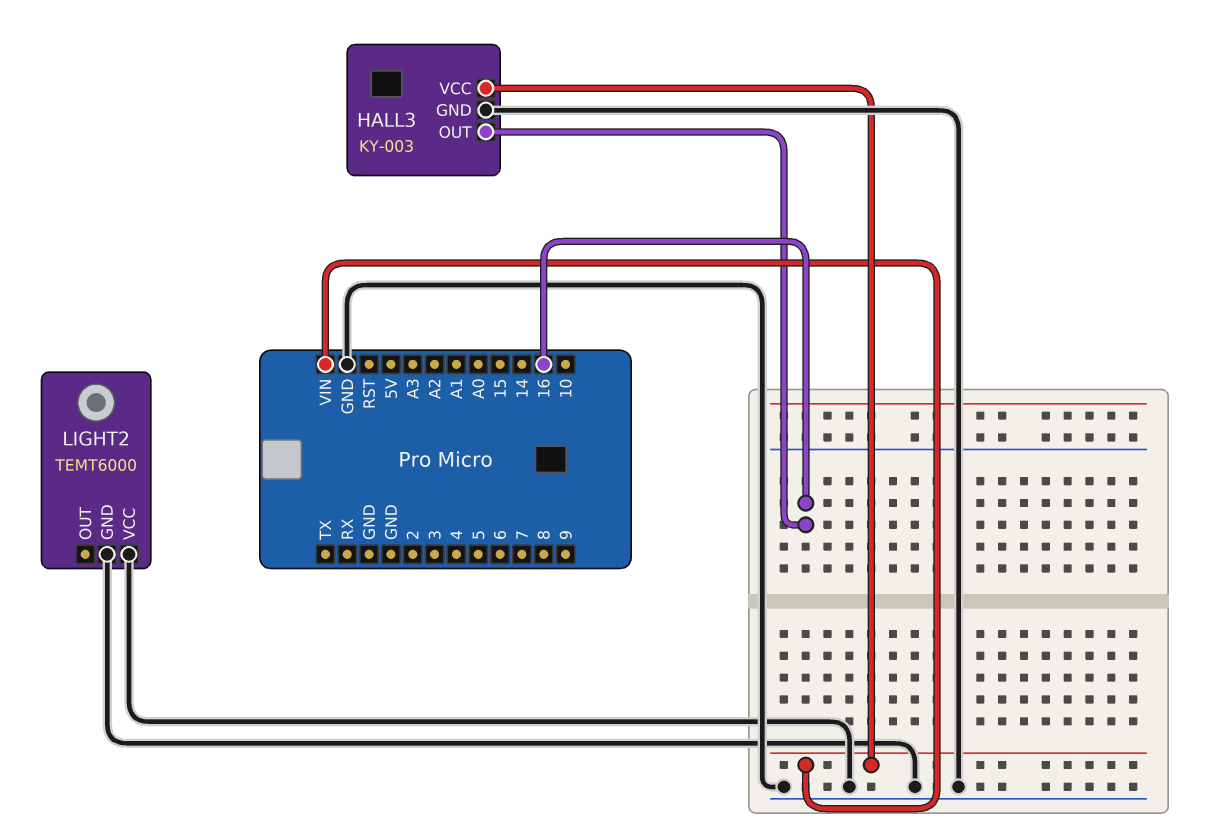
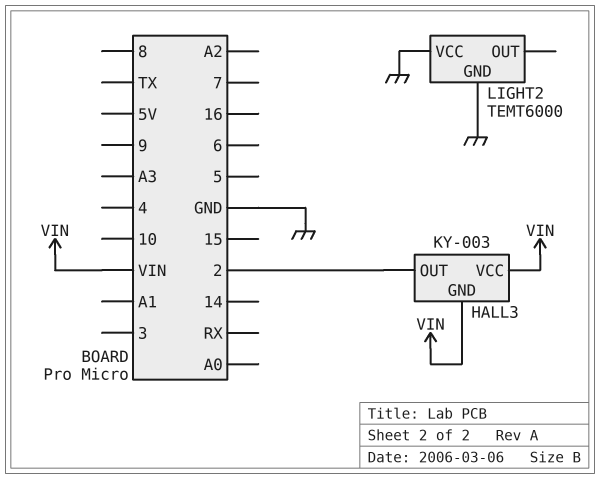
HALL3 pin GND: GND -> VIN
HALL3 pin OUT: 16 -> 2

